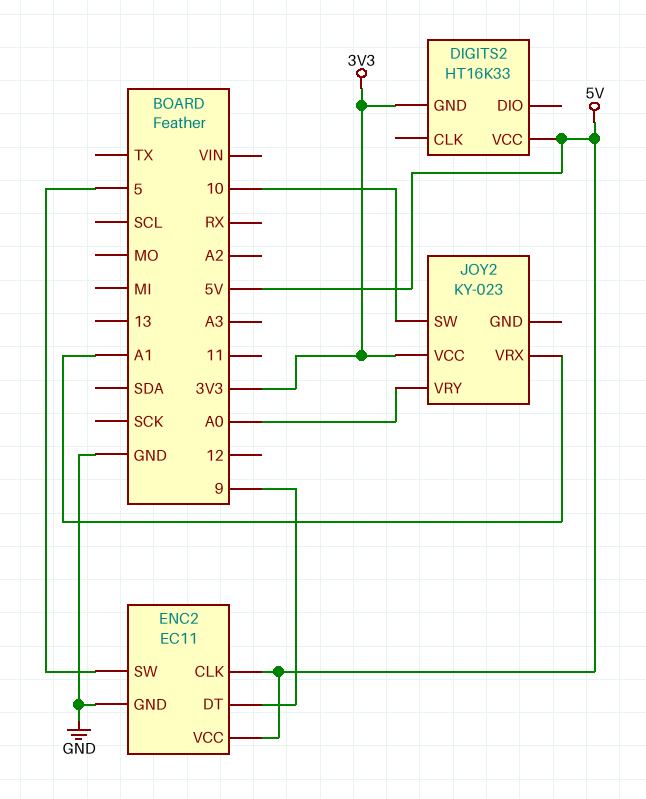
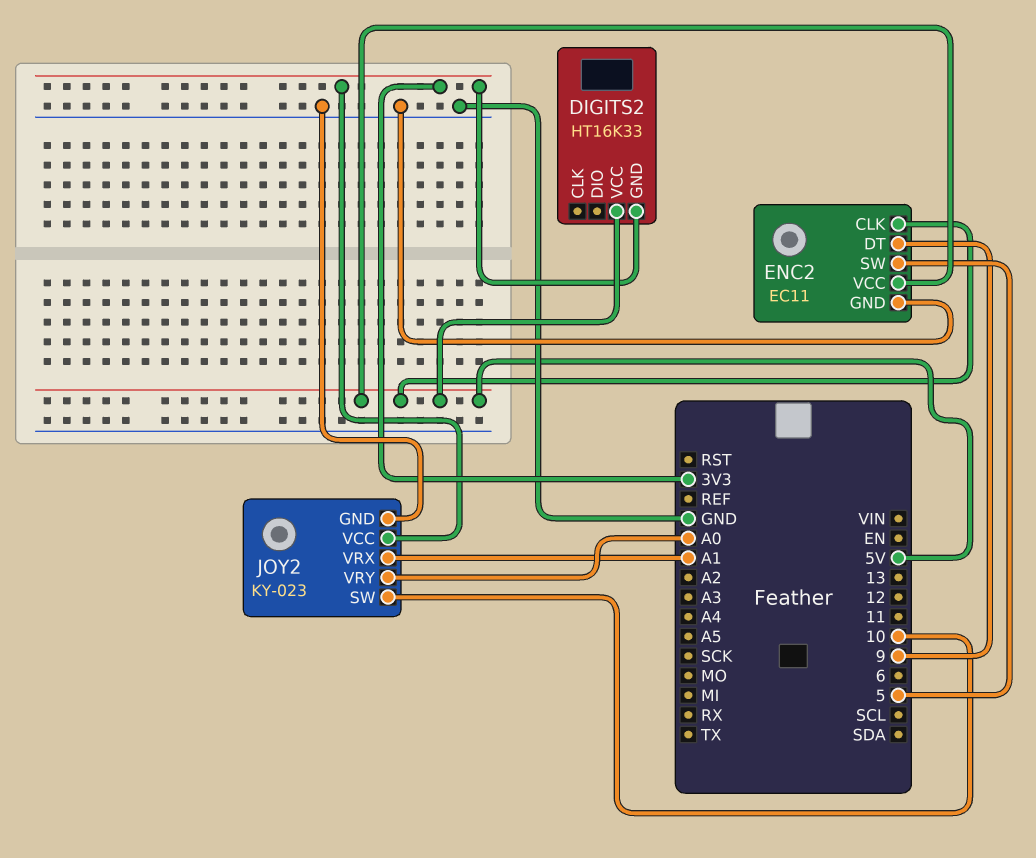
JOY2 pin GND: none -> GND

